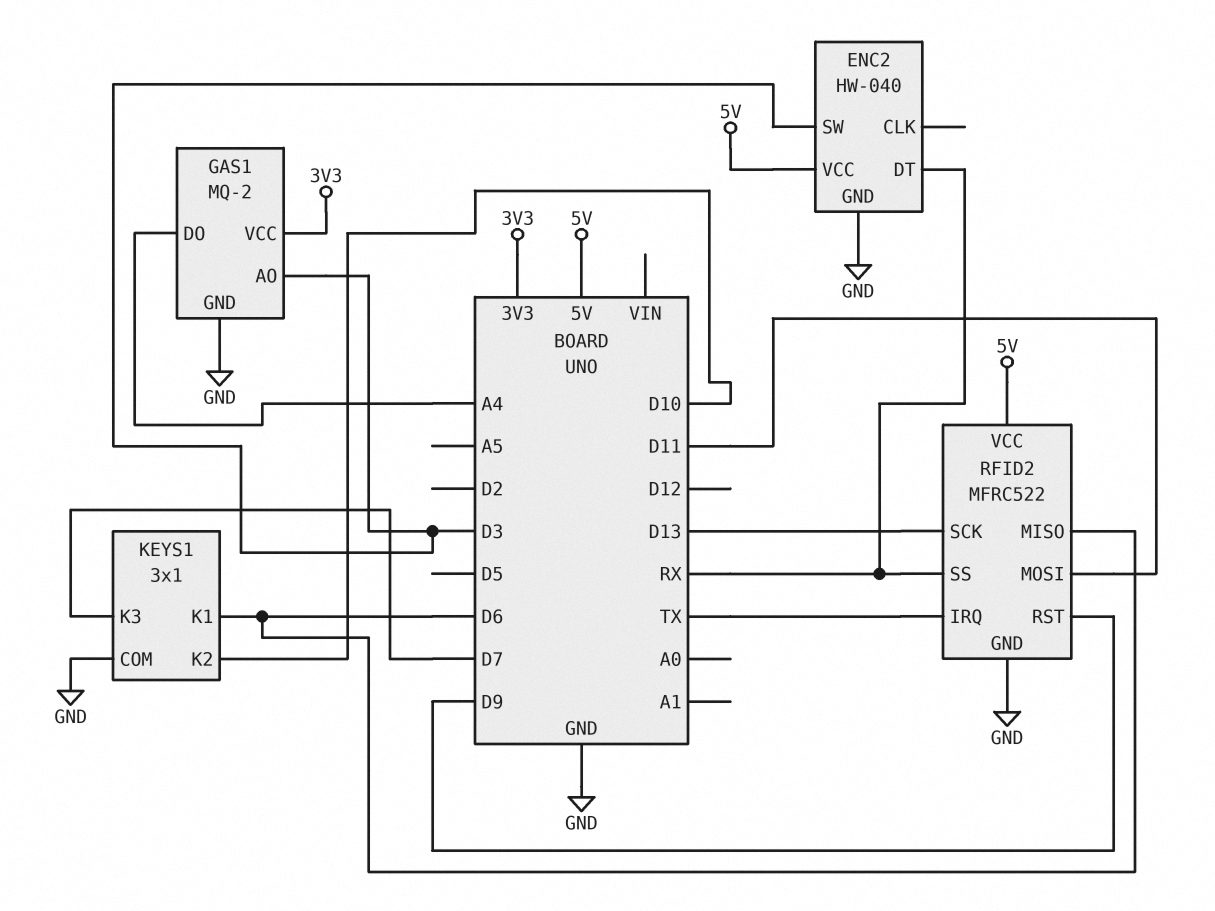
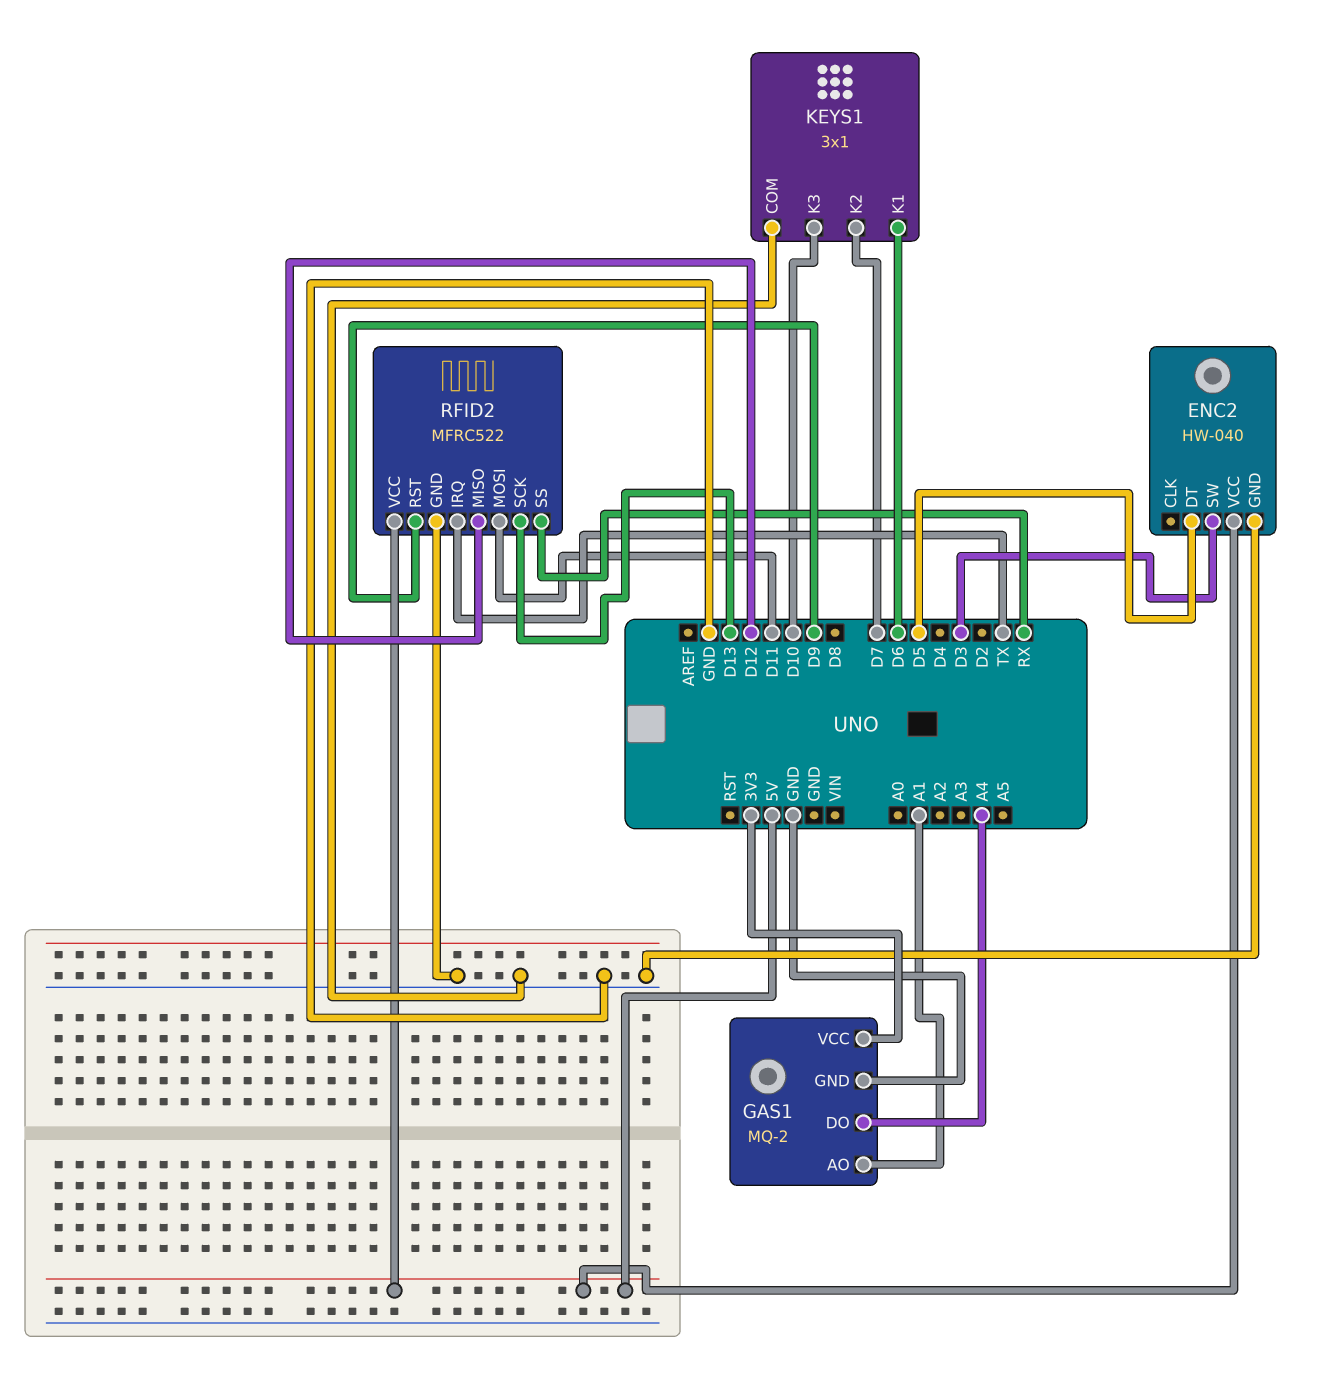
ENC2 pin DT: RX -> D5
GAS1 pin AO: D3 -> A1
KEYS1 pin K2: D10 -> D7
KEYS1 pin K3: D7 -> D10
RFID2 pin MISO: D6 -> D12

